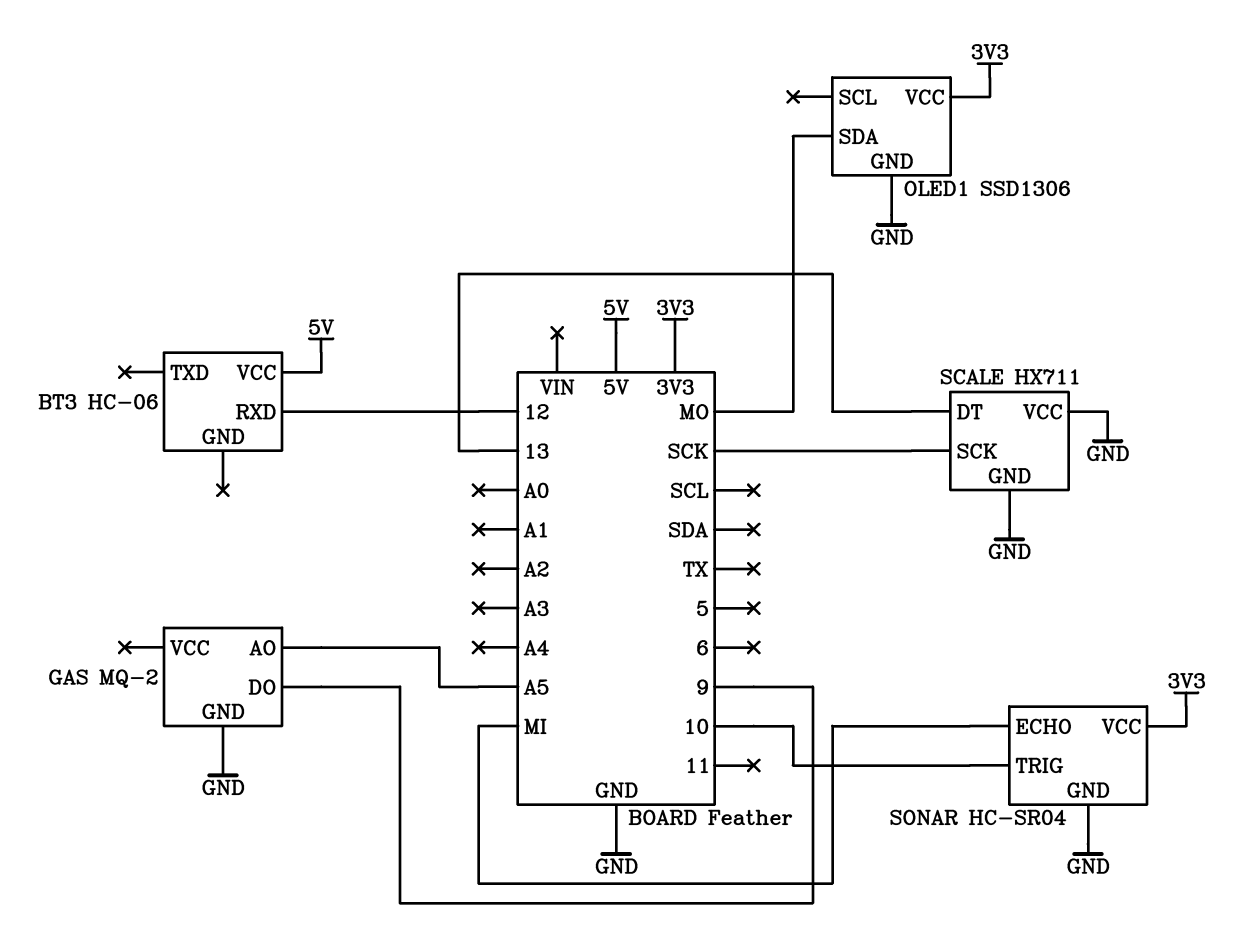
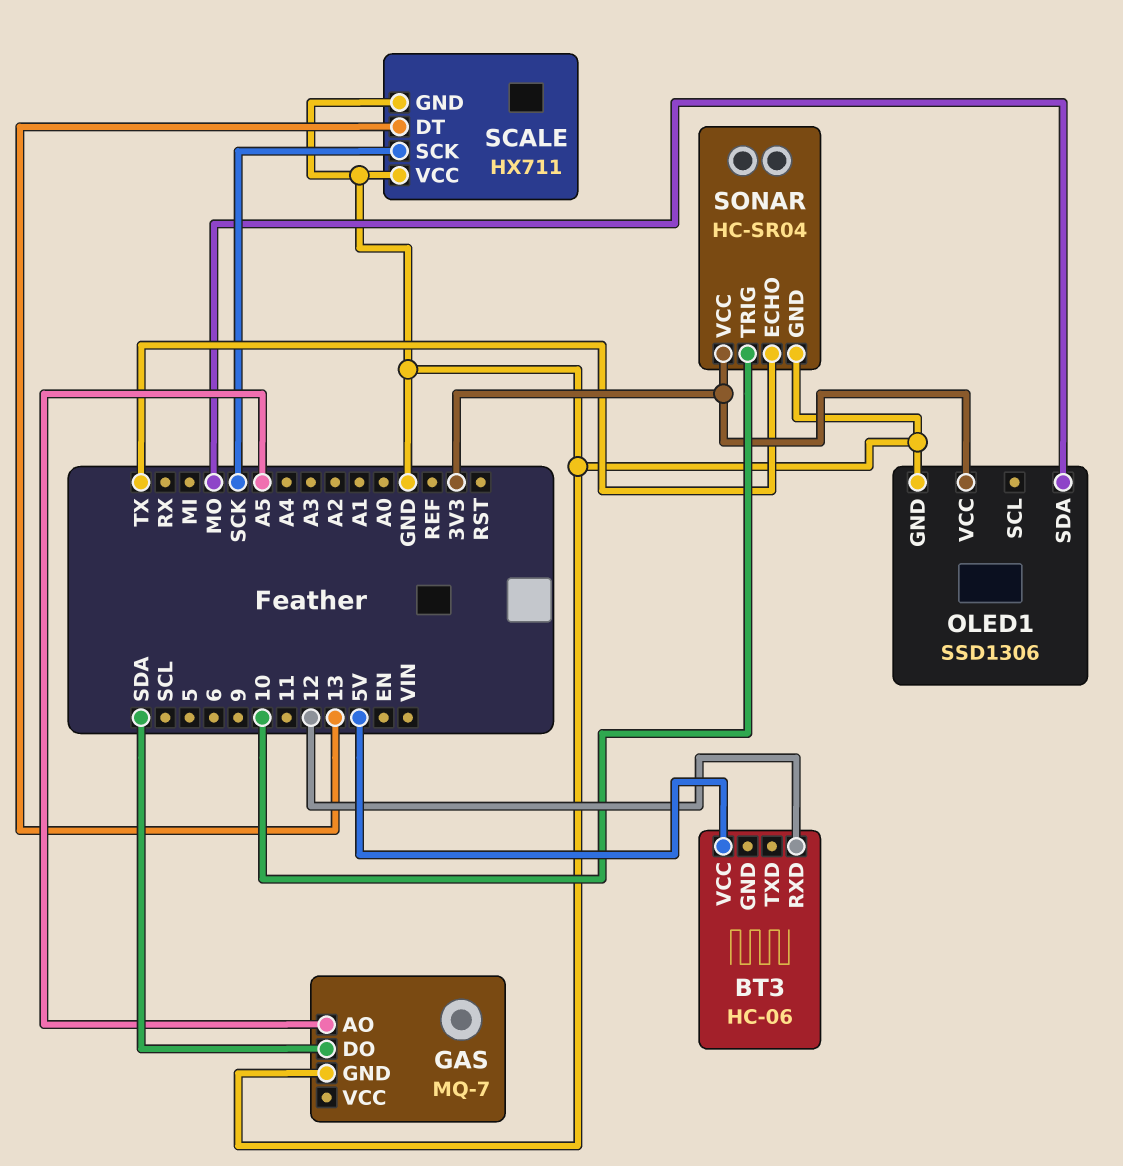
GAS: MQ-2 -> MQ-7
GAS pin DO: 9 -> SDA
SONAR pin ECHO: MI -> TX

